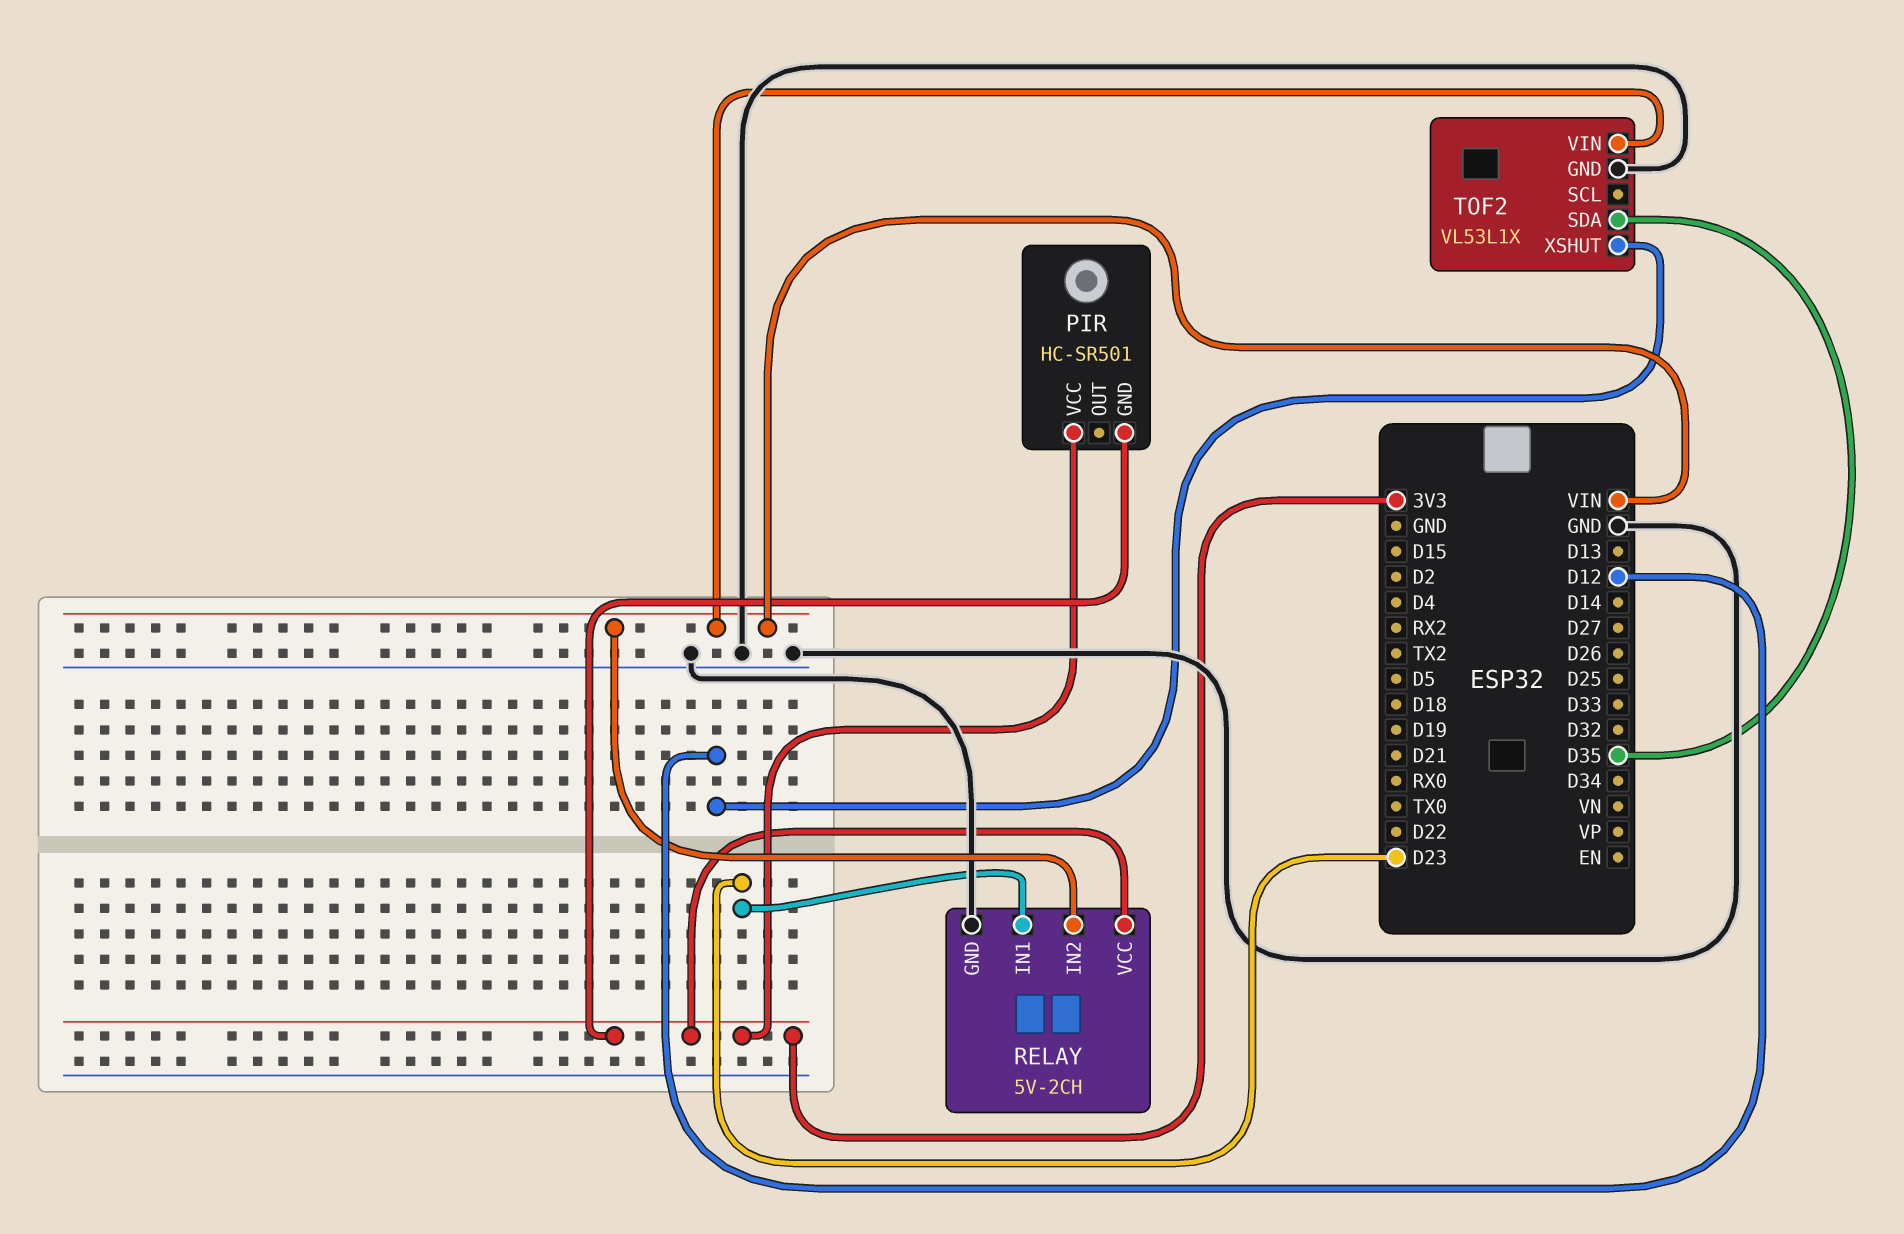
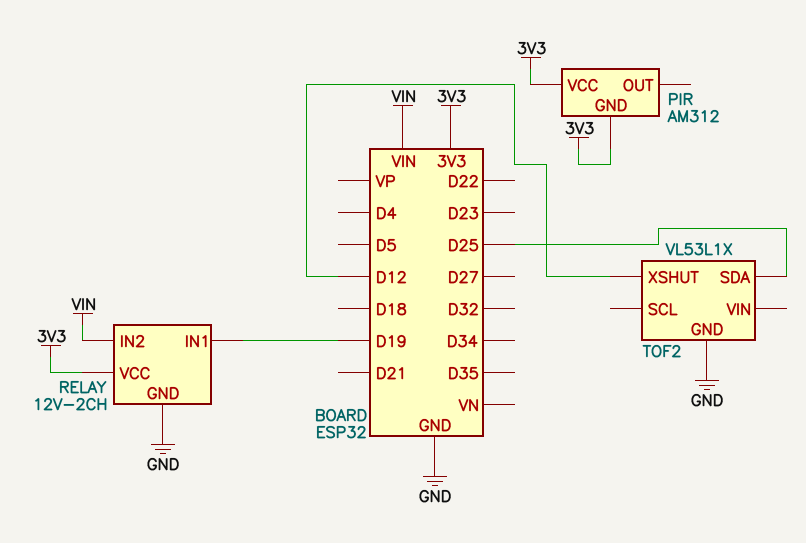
PIR: HC-SR501 -> AM312
RELAY: 5V-2CH -> 12V-2CH
RELAY pin IN1: D23 -> D19
TOF2 pin SDA: D35 -> D25
TOF2 pin VIN: VIN -> none

